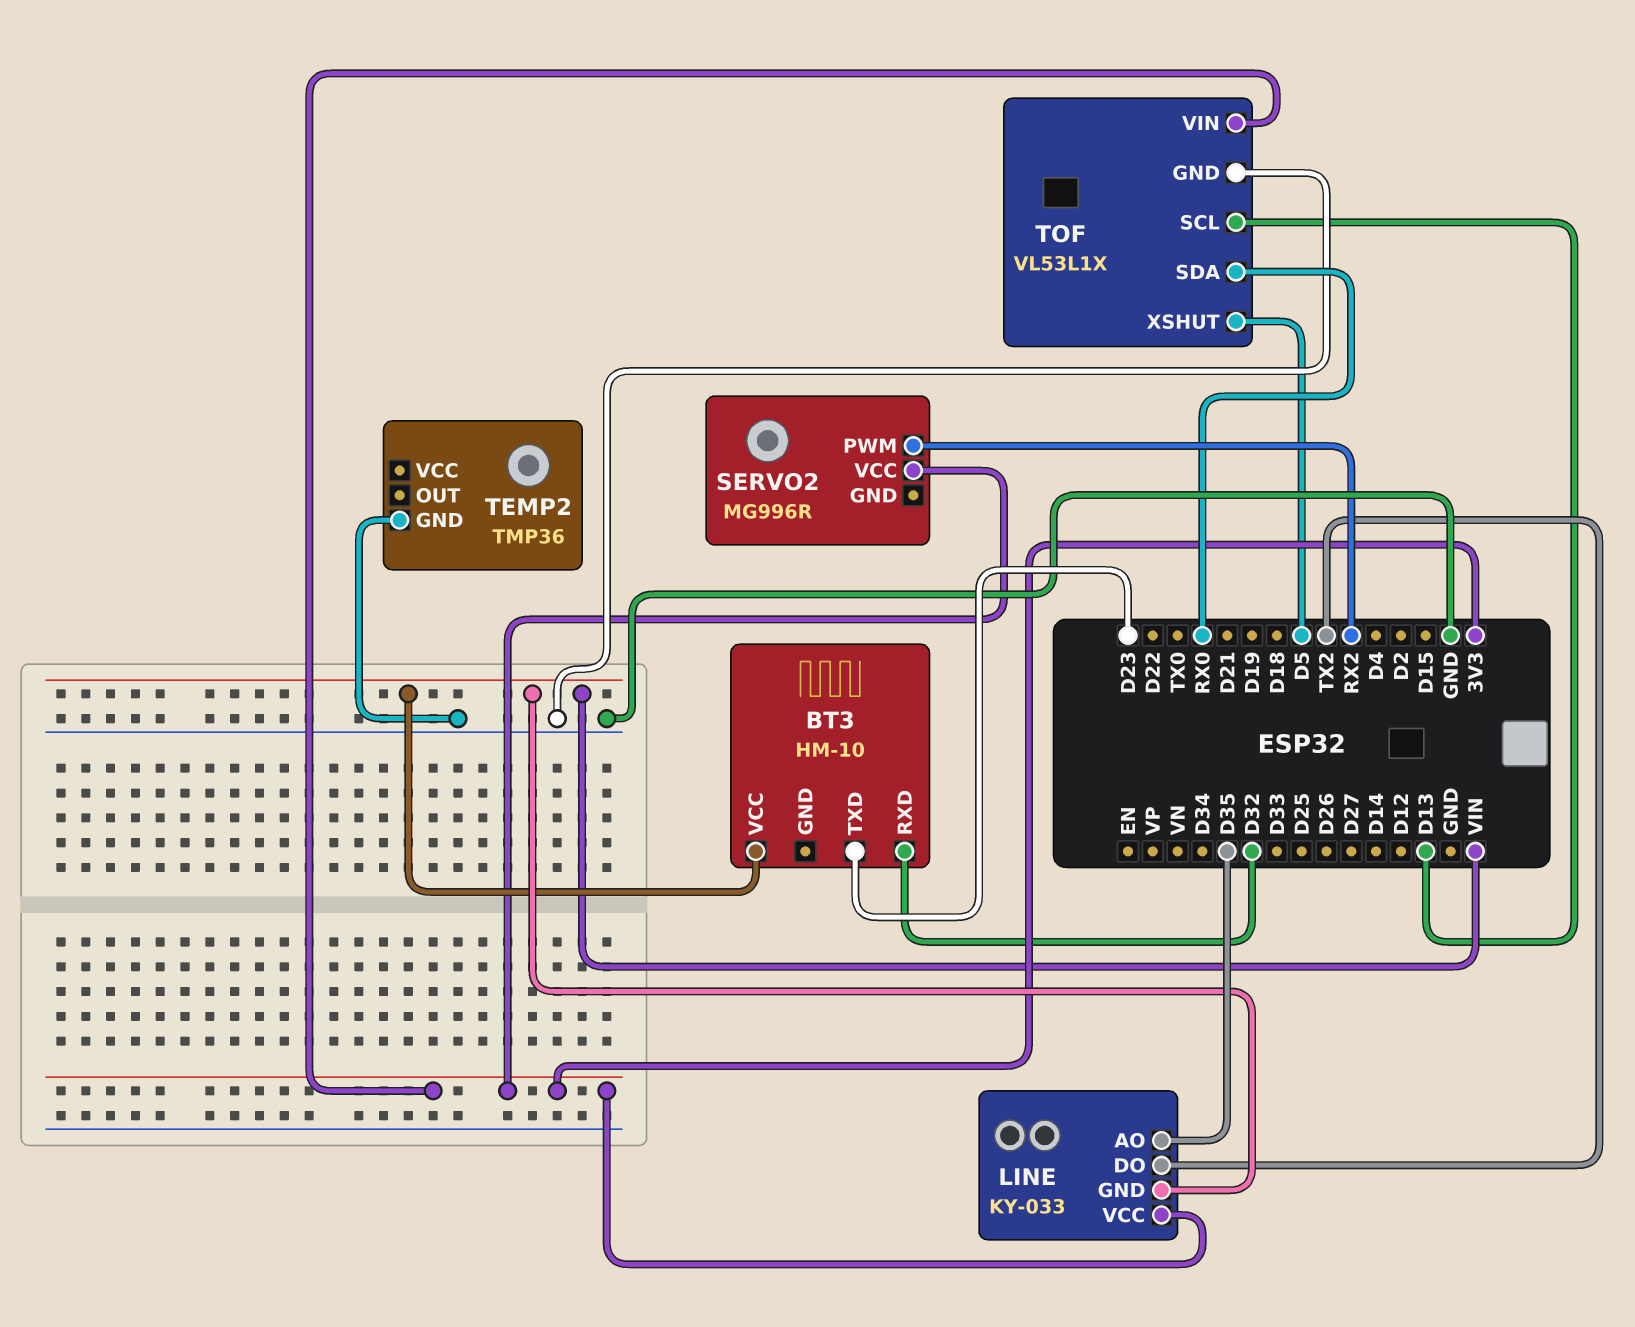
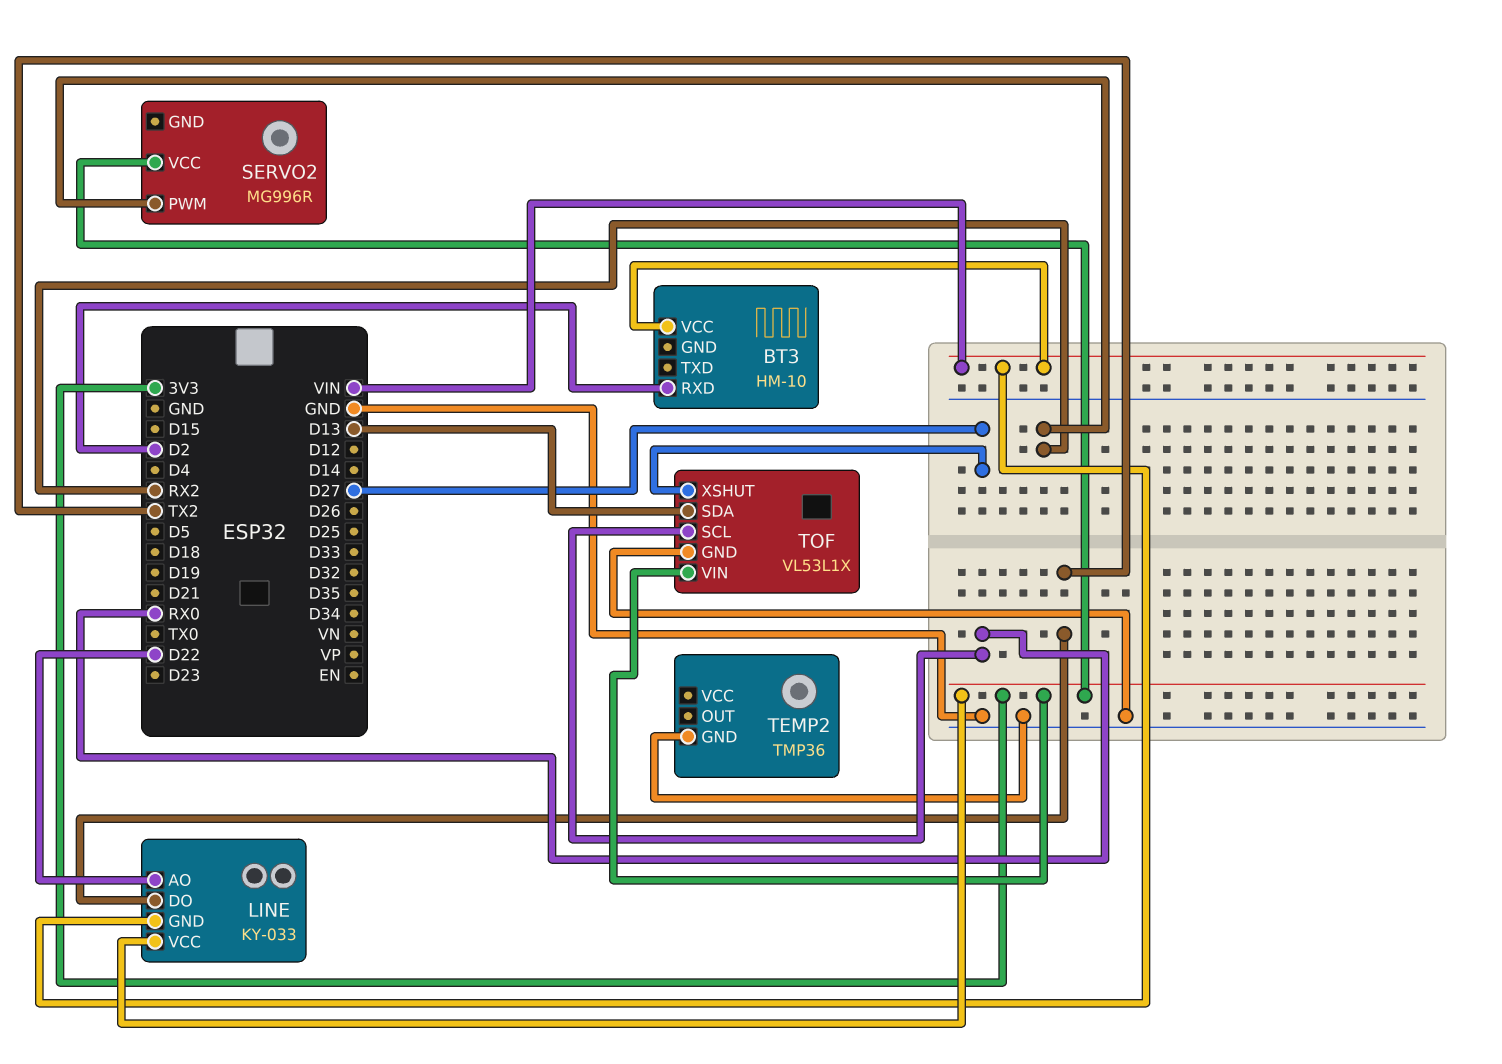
BT3 pin RXD: D32 -> D2
BT3 pin TXD: D23 -> none
LINE pin AO: D35 -> D22
TOF pin SCL: D13 -> RX0
TOF pin SDA: RX0 -> D13
TOF pin XSHUT: D5 -> D27

